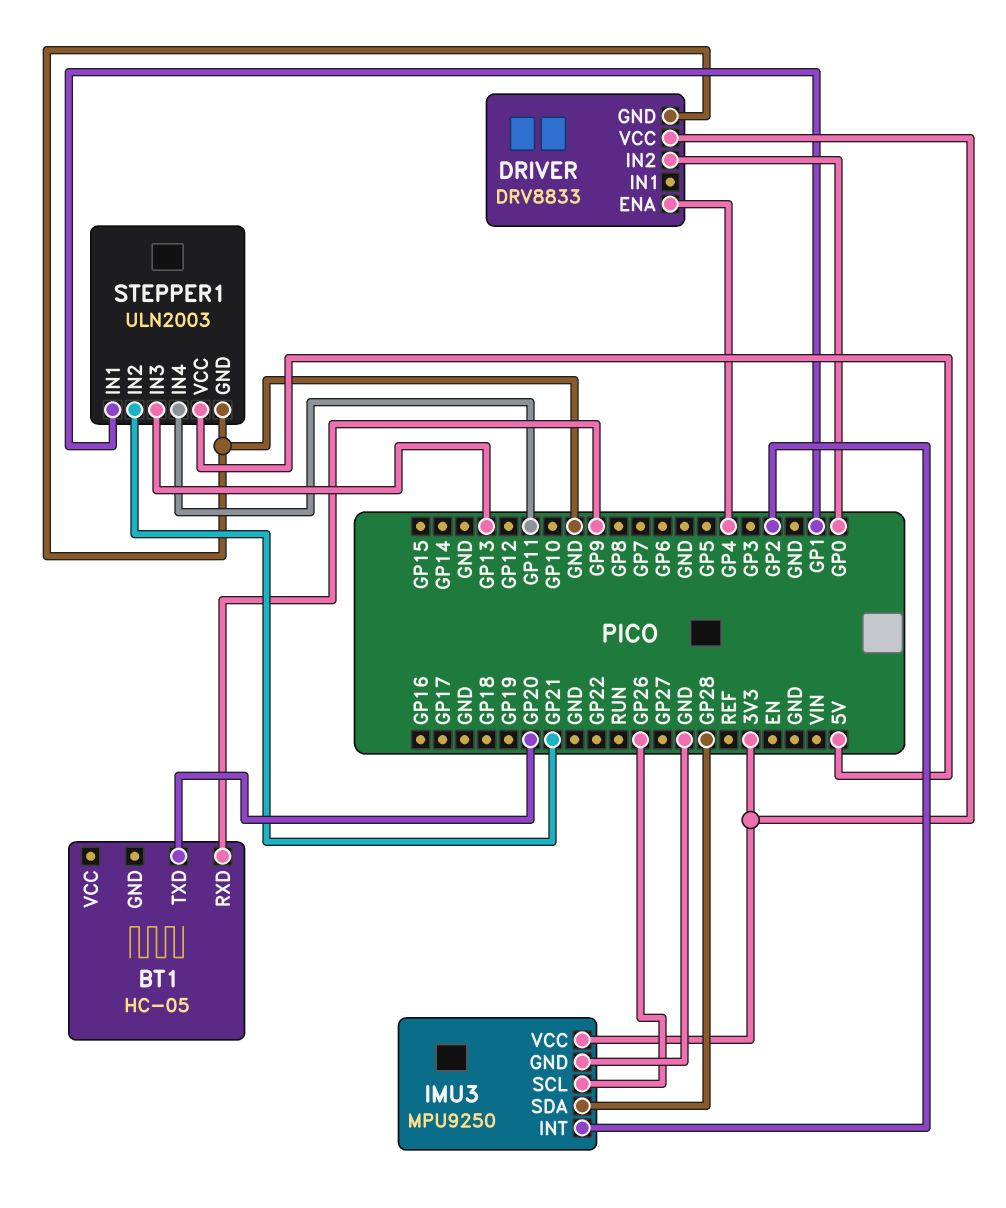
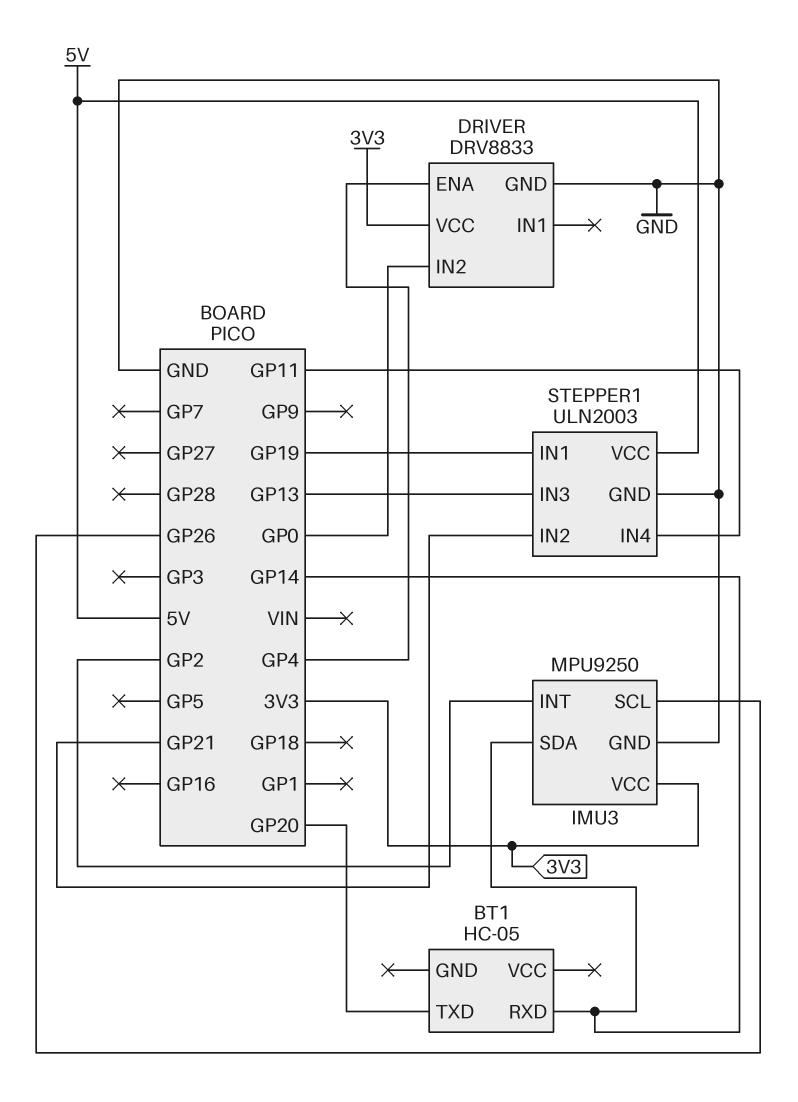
BT1 pin RXD: GP9 -> GP14
IMU3 pin SDA: GP28 -> GP14
STEPPER1 pin IN1: GP1 -> GP19

